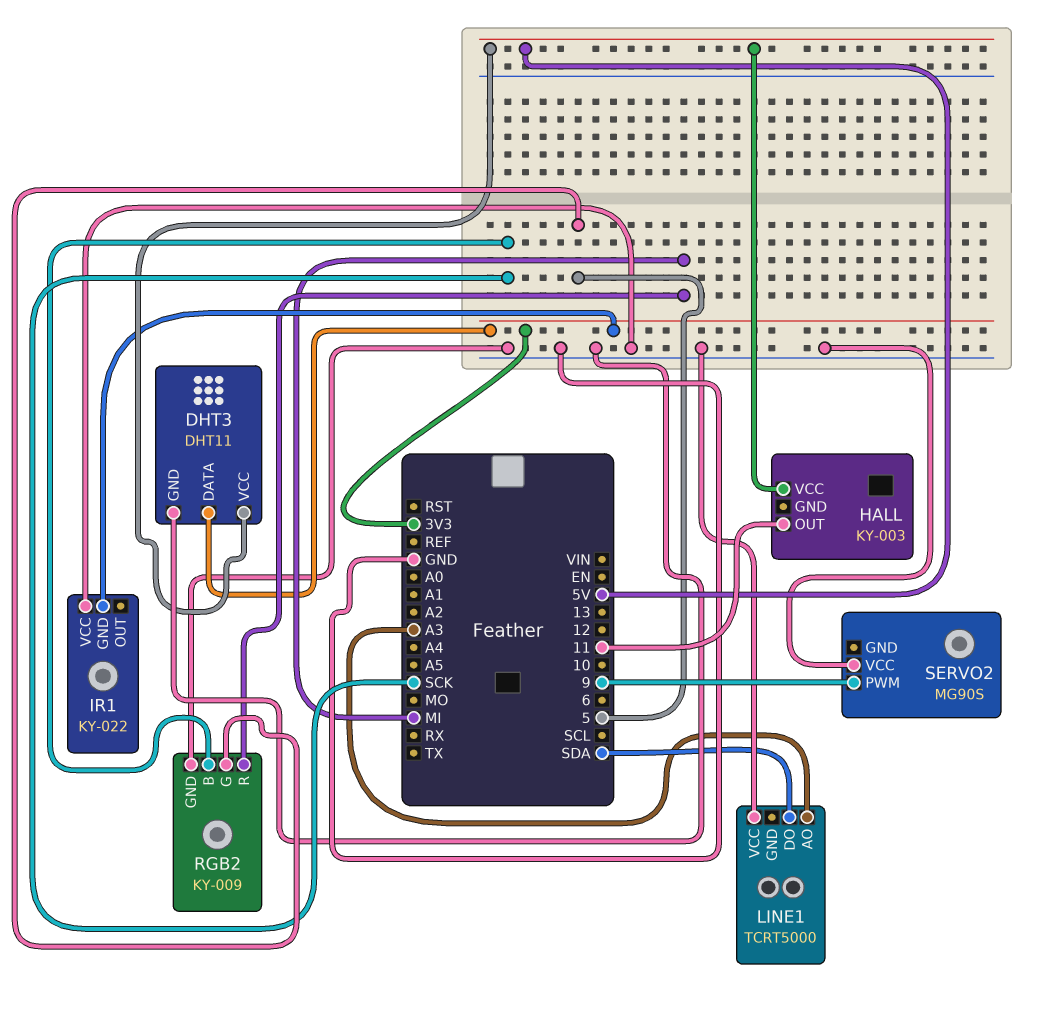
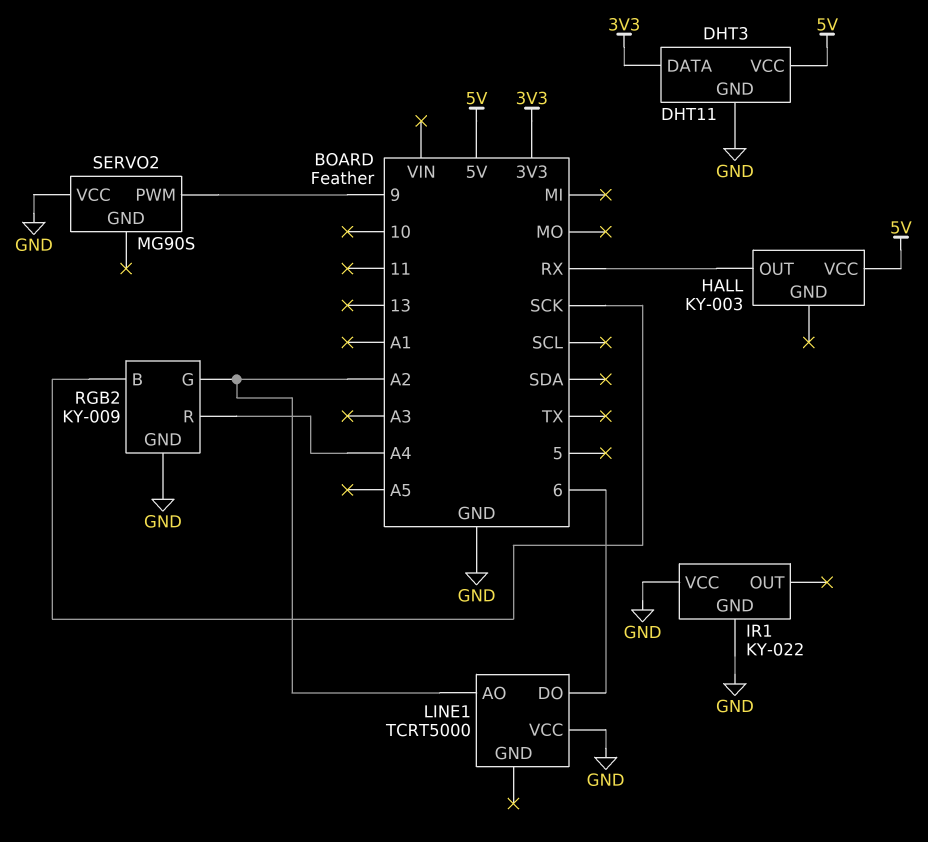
HALL pin OUT: 11 -> RX
IR1 pin GND: 3V3 -> GND
LINE1 pin AO: A3 -> A2
LINE1 pin DO: SDA -> 6
RGB2 pin G: 5 -> A2
RGB2 pin R: MI -> A4

